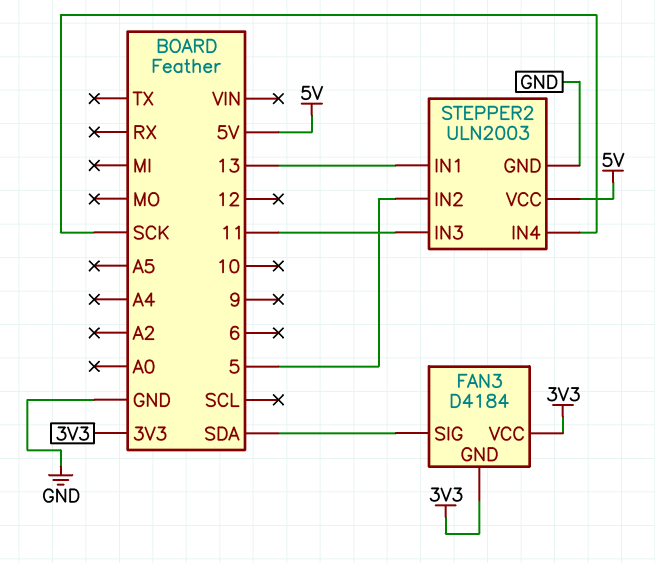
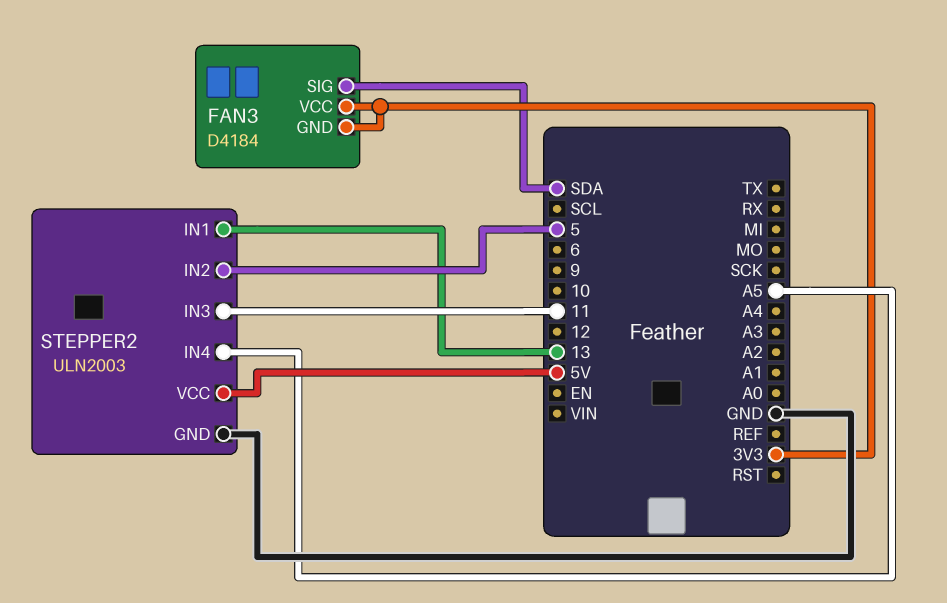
STEPPER2 pin IN4: SCK -> A5

